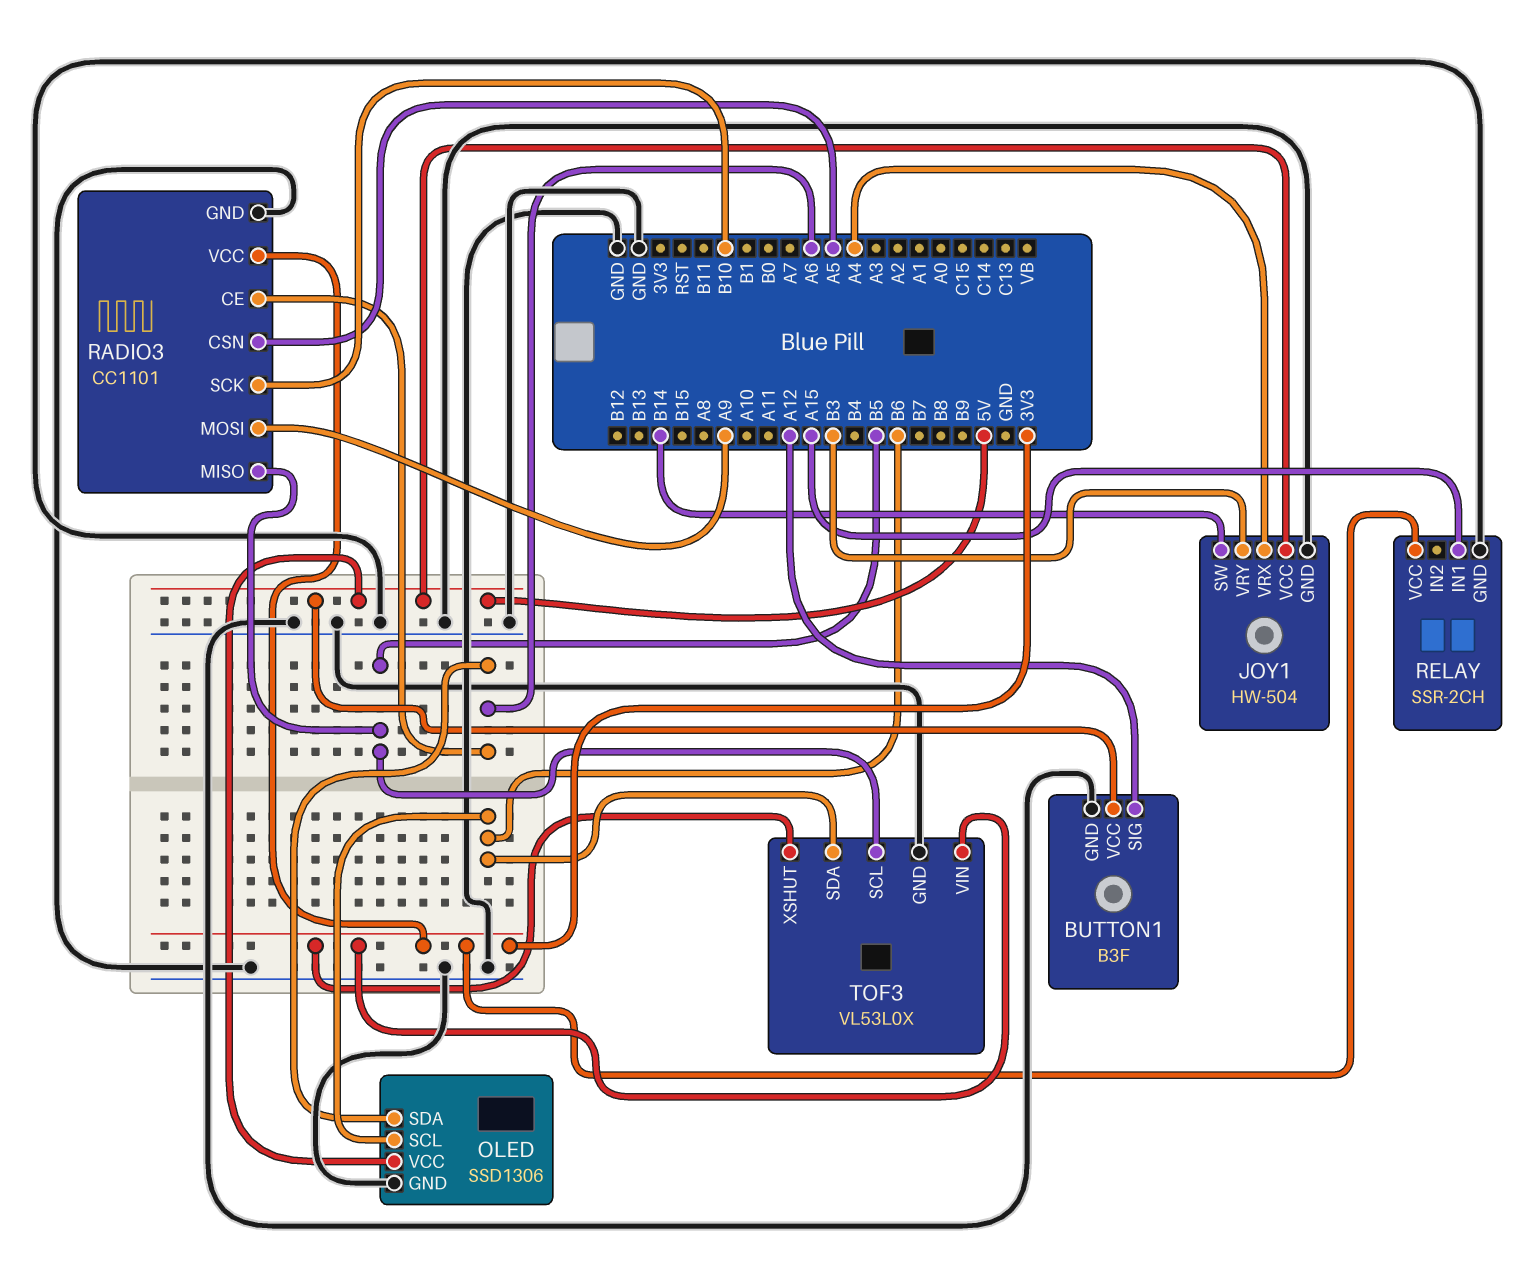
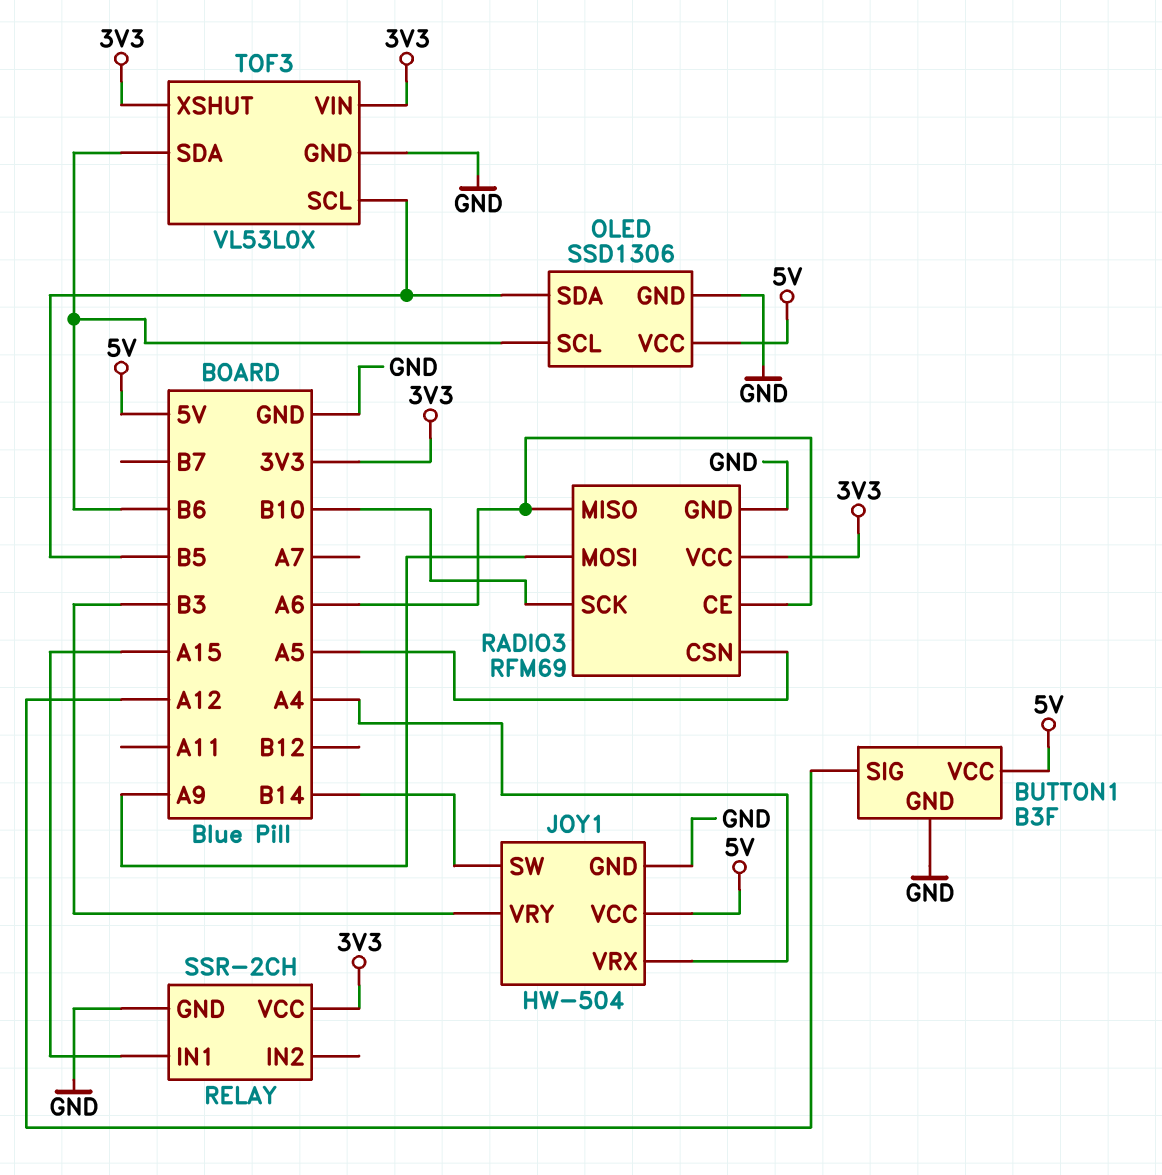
OLED pin SDA: A6 -> B5
RADIO3: CC1101 -> RFM69
RADIO3 pin MISO: B5 -> A6

